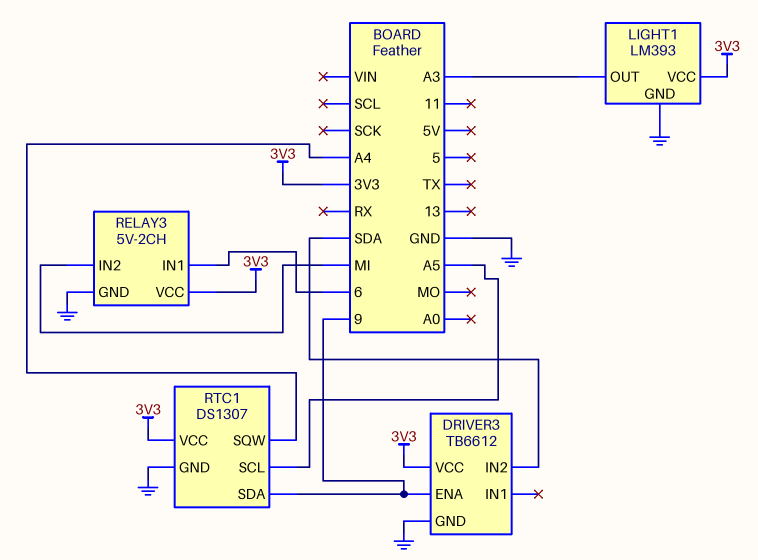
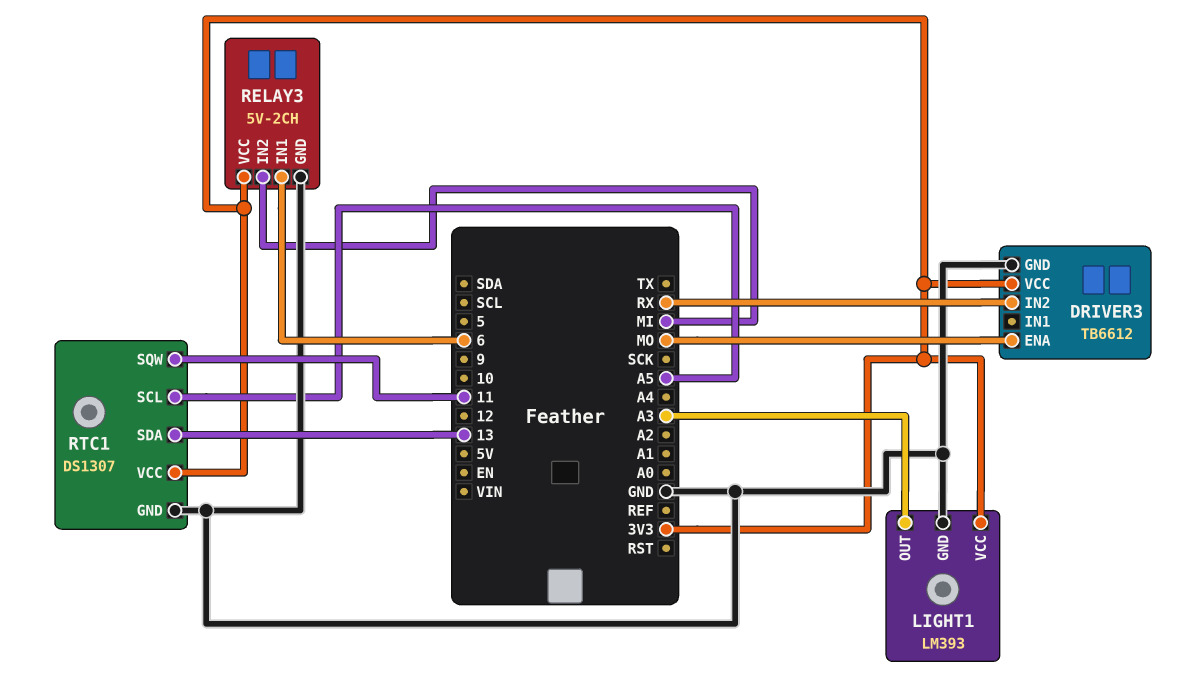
DRIVER3 pin ENA: 9 -> MO
DRIVER3 pin IN2: SDA -> RX
RTC1 pin SDA: 9 -> 13
RTC1 pin SQW: A4 -> 11

